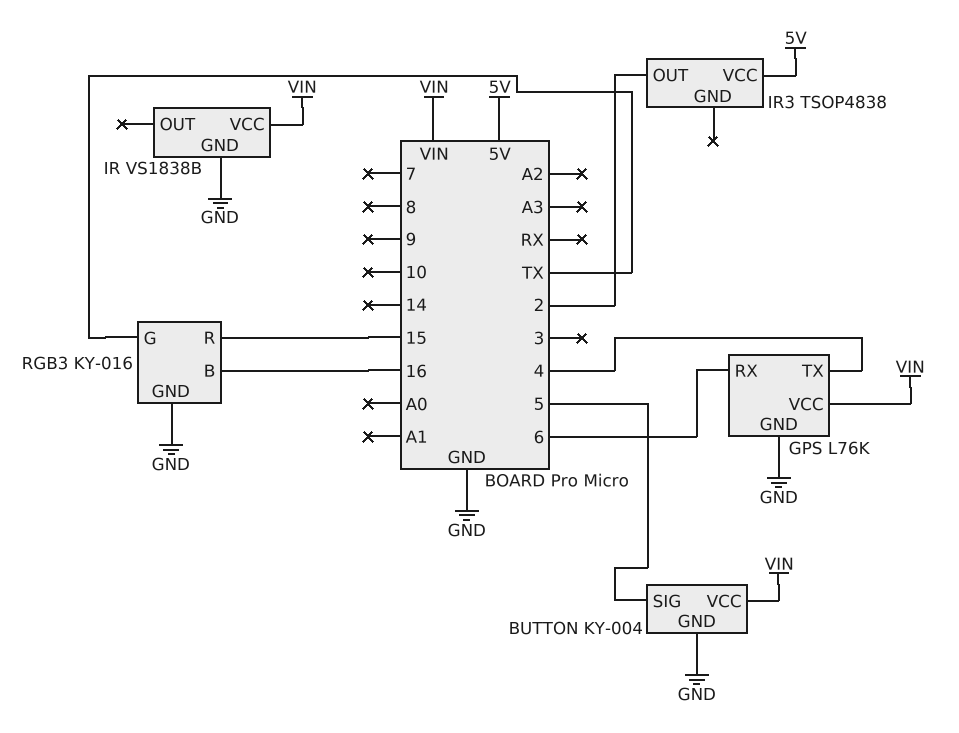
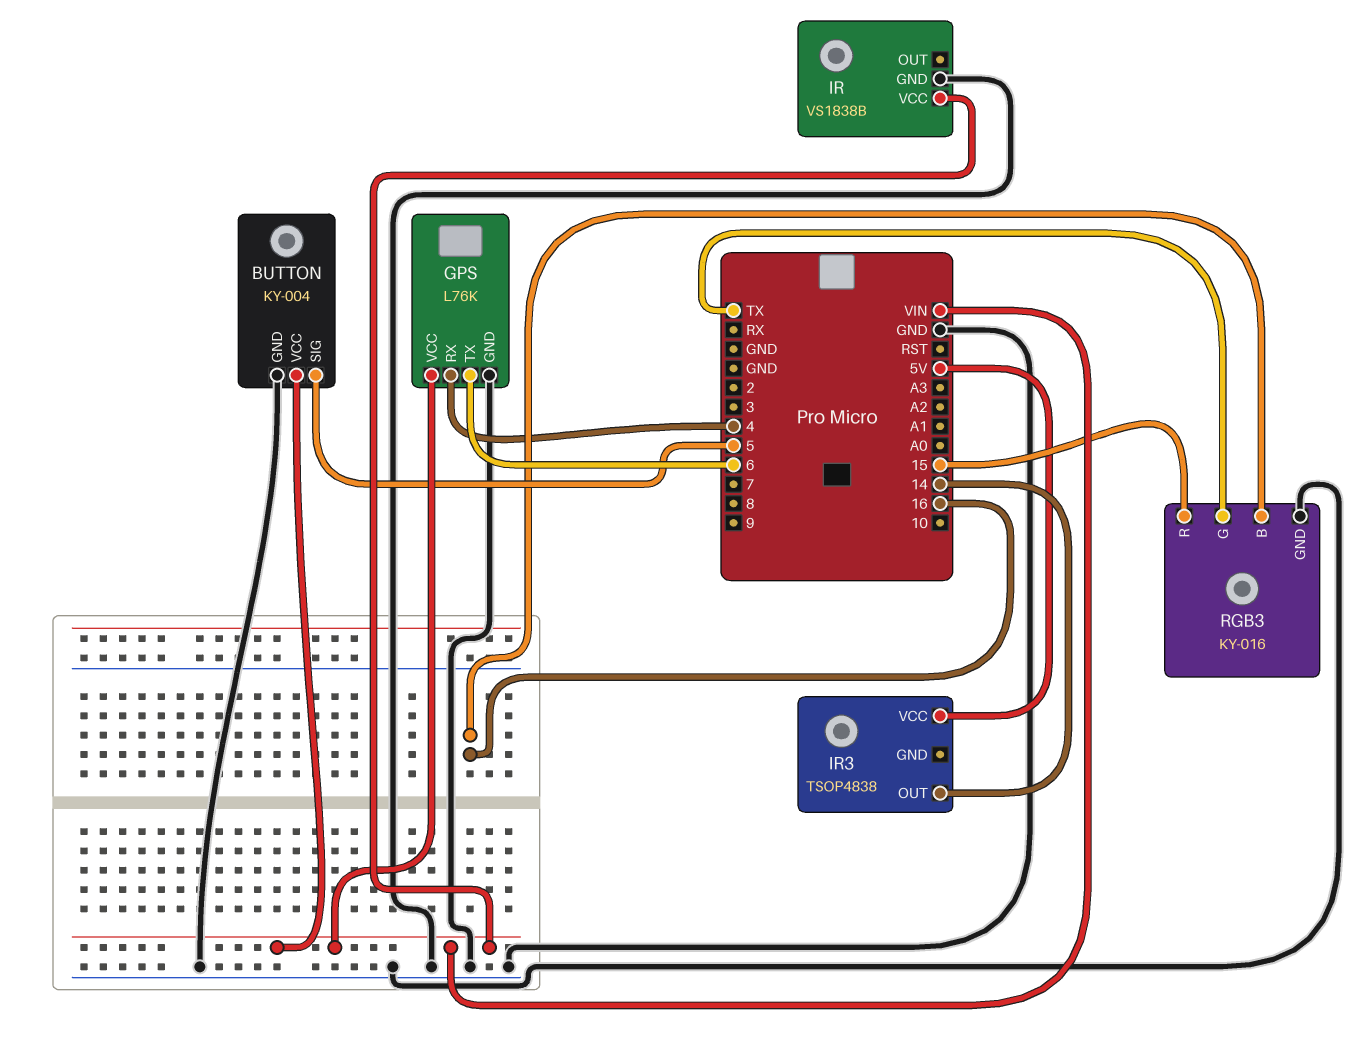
GPS pin RX: 6 -> 4
GPS pin TX: 4 -> 6
IR3 pin OUT: 2 -> 14

